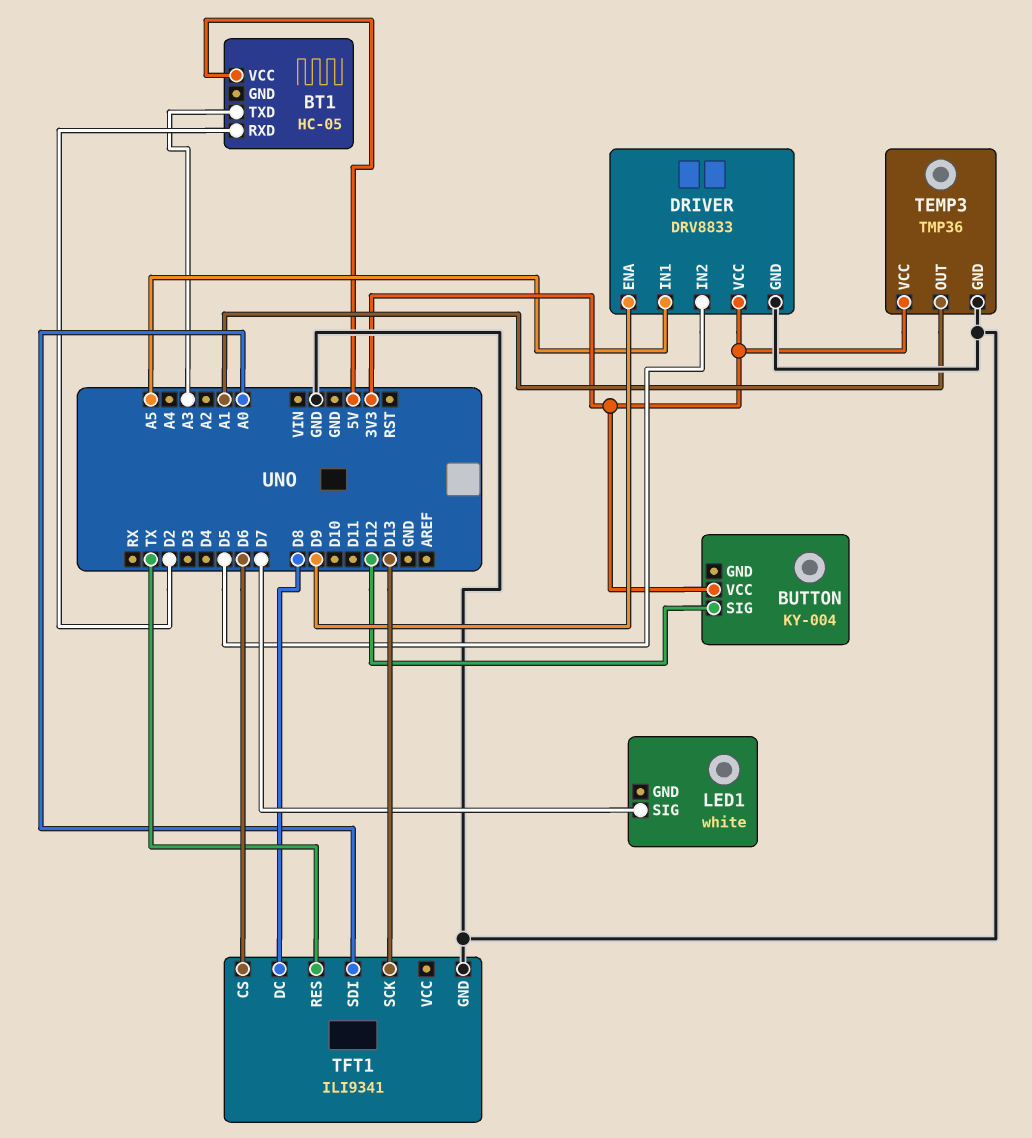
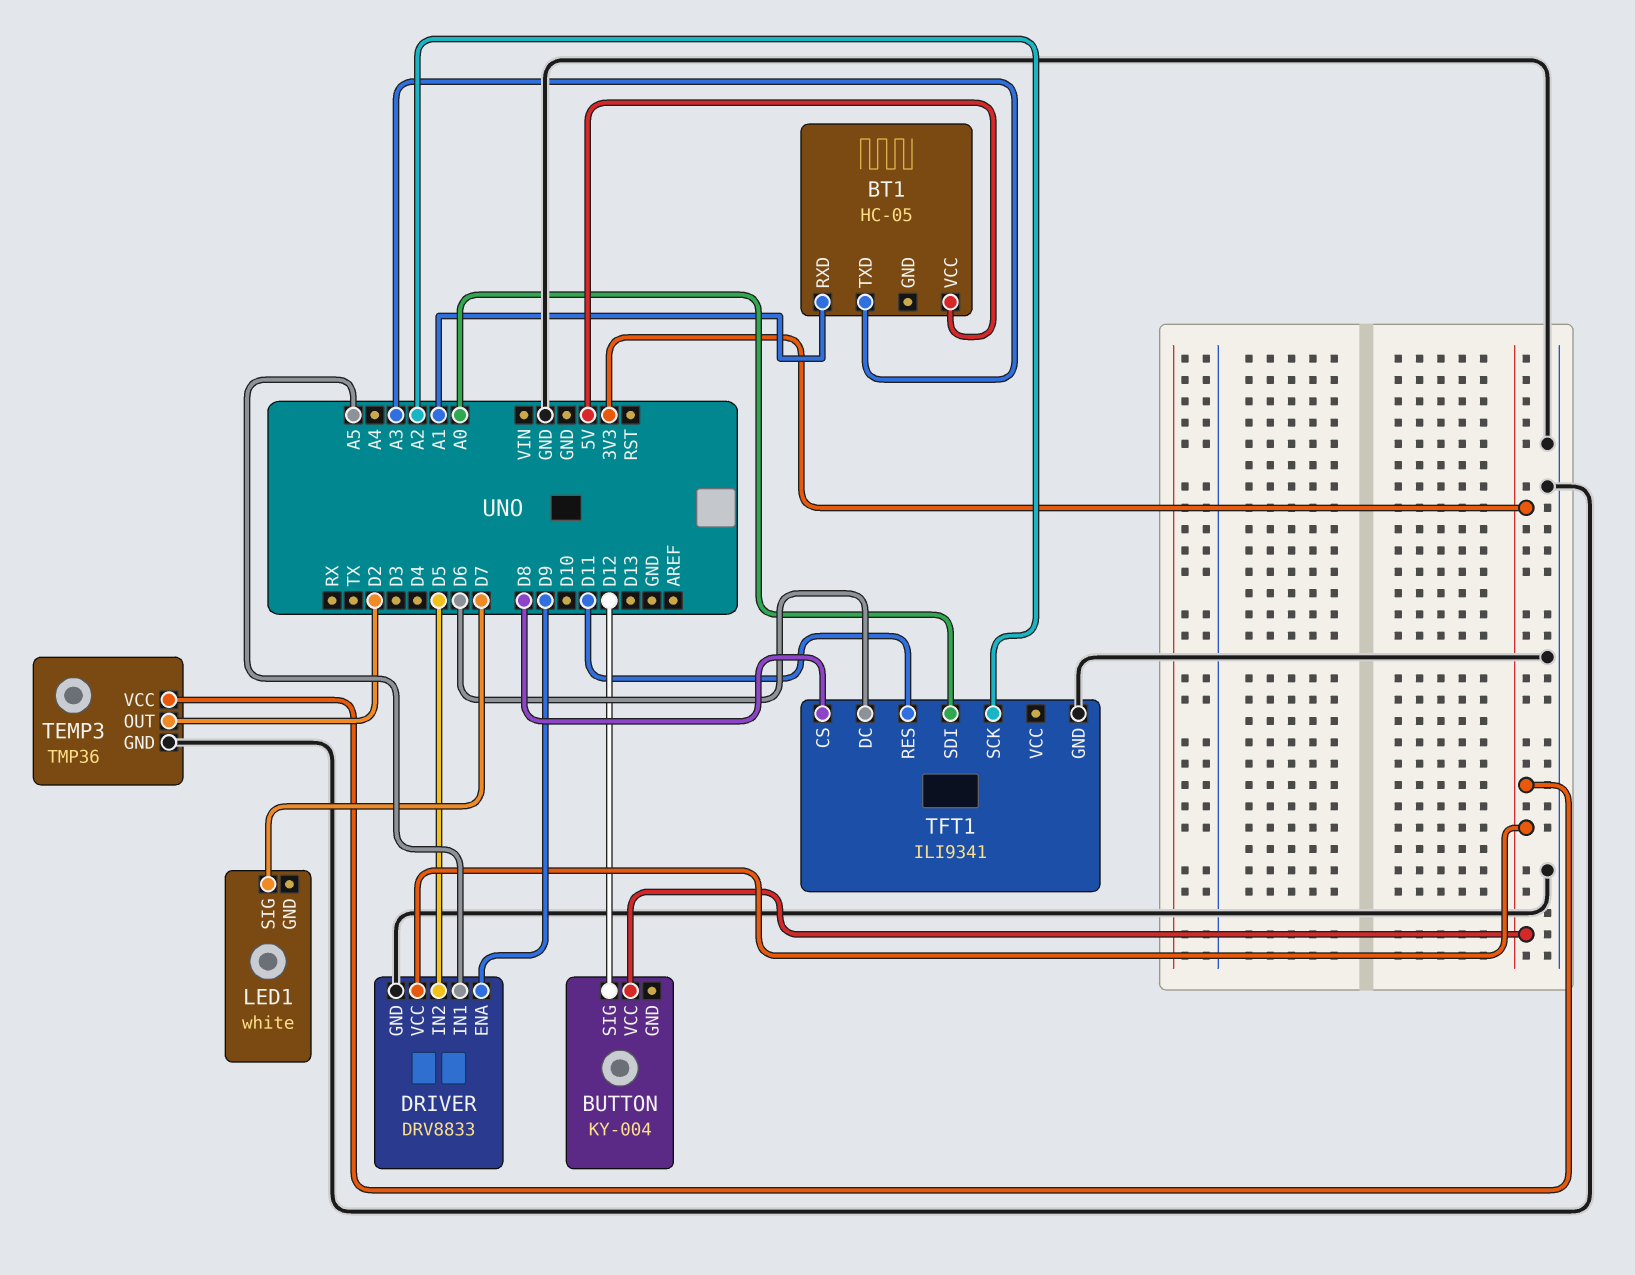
BT1 pin RXD: D2 -> A1
TEMP3 pin OUT: A1 -> D2
TFT1 pin CS: D6 -> D8
TFT1 pin DC: D8 -> D6
TFT1 pin RES: TX -> D11
TFT1 pin SCK: D13 -> A2

